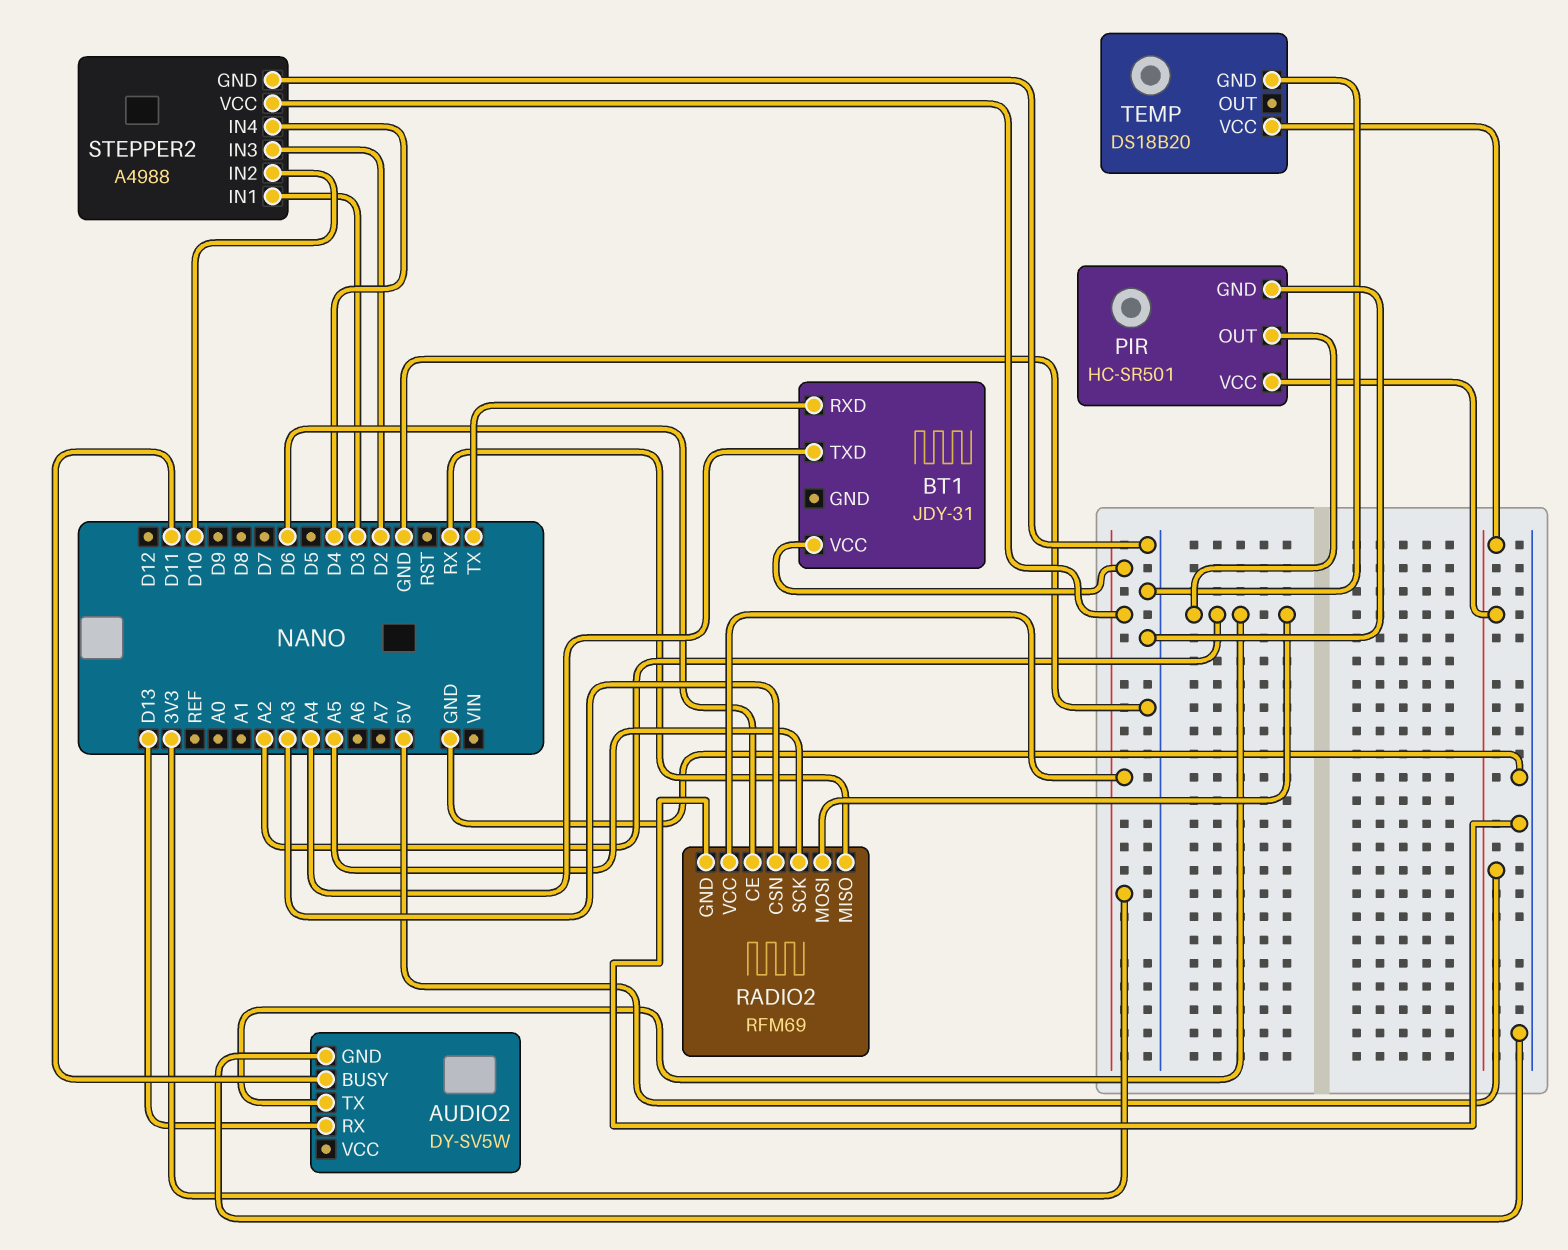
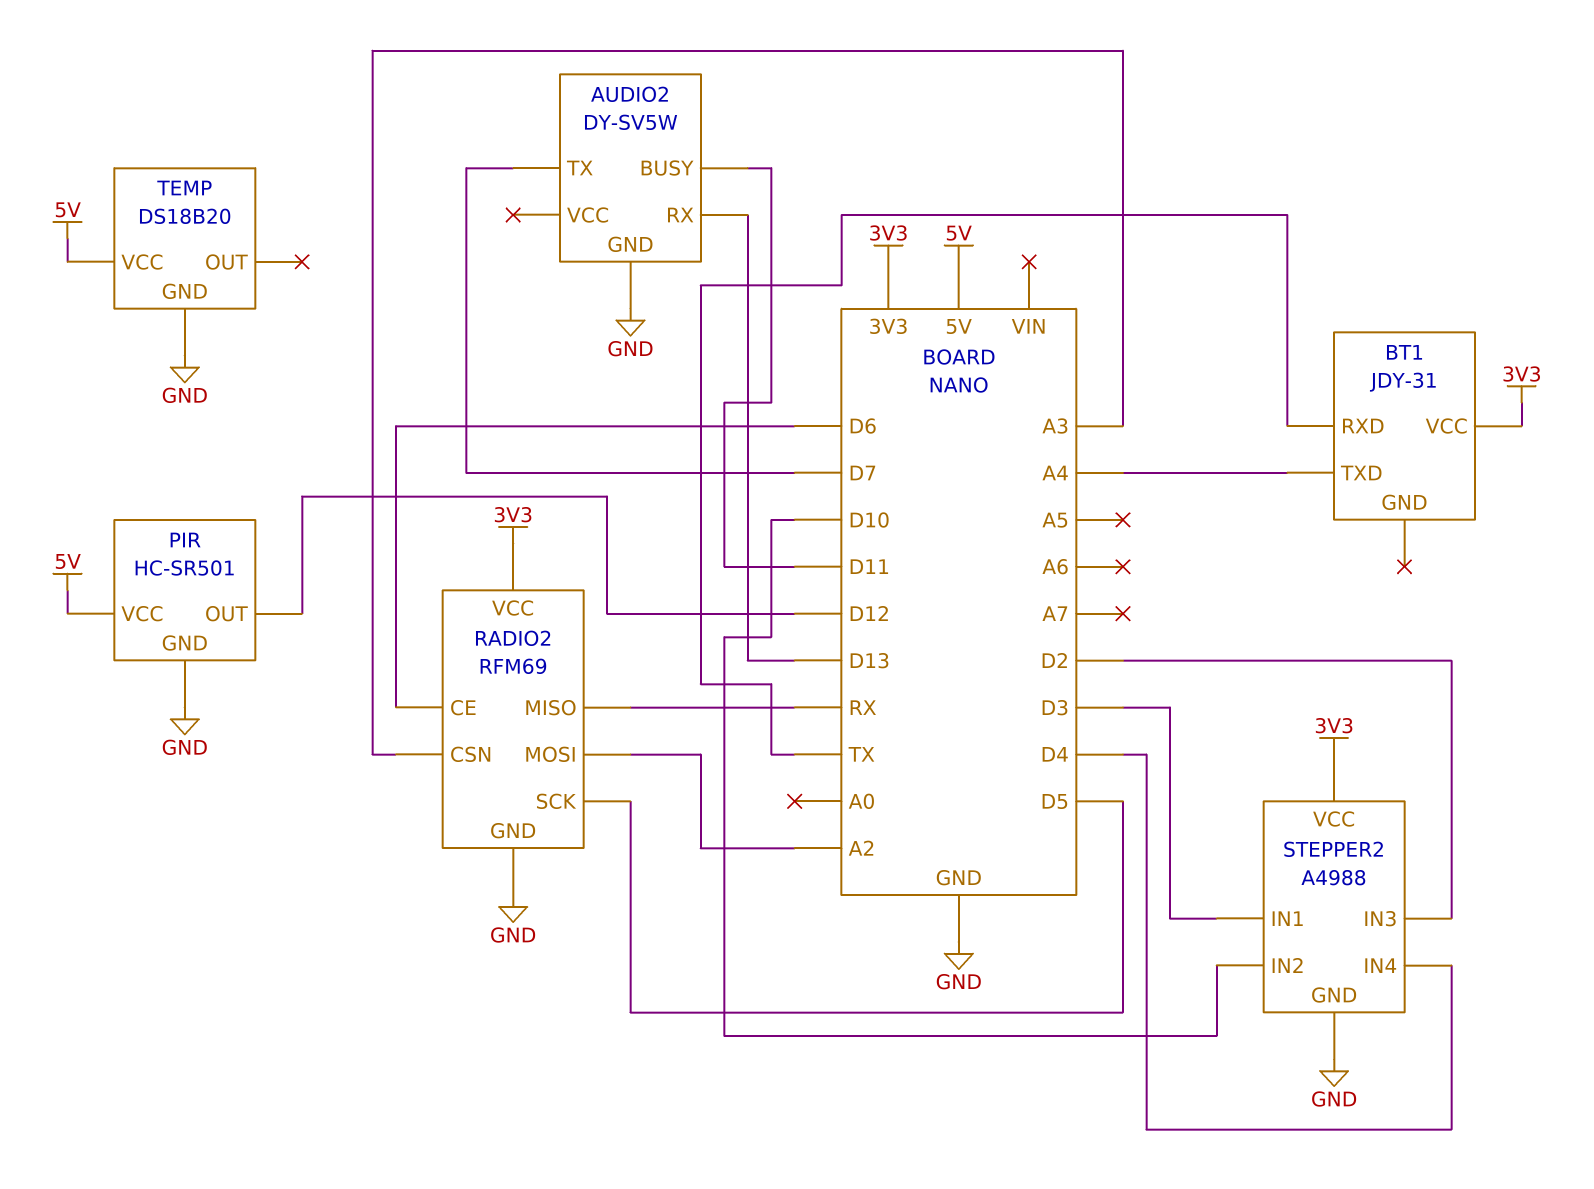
AUDIO2 pin TX: A2 -> D7
PIR pin OUT: A2 -> D12
RADIO2 pin SCK: A5 -> D5

